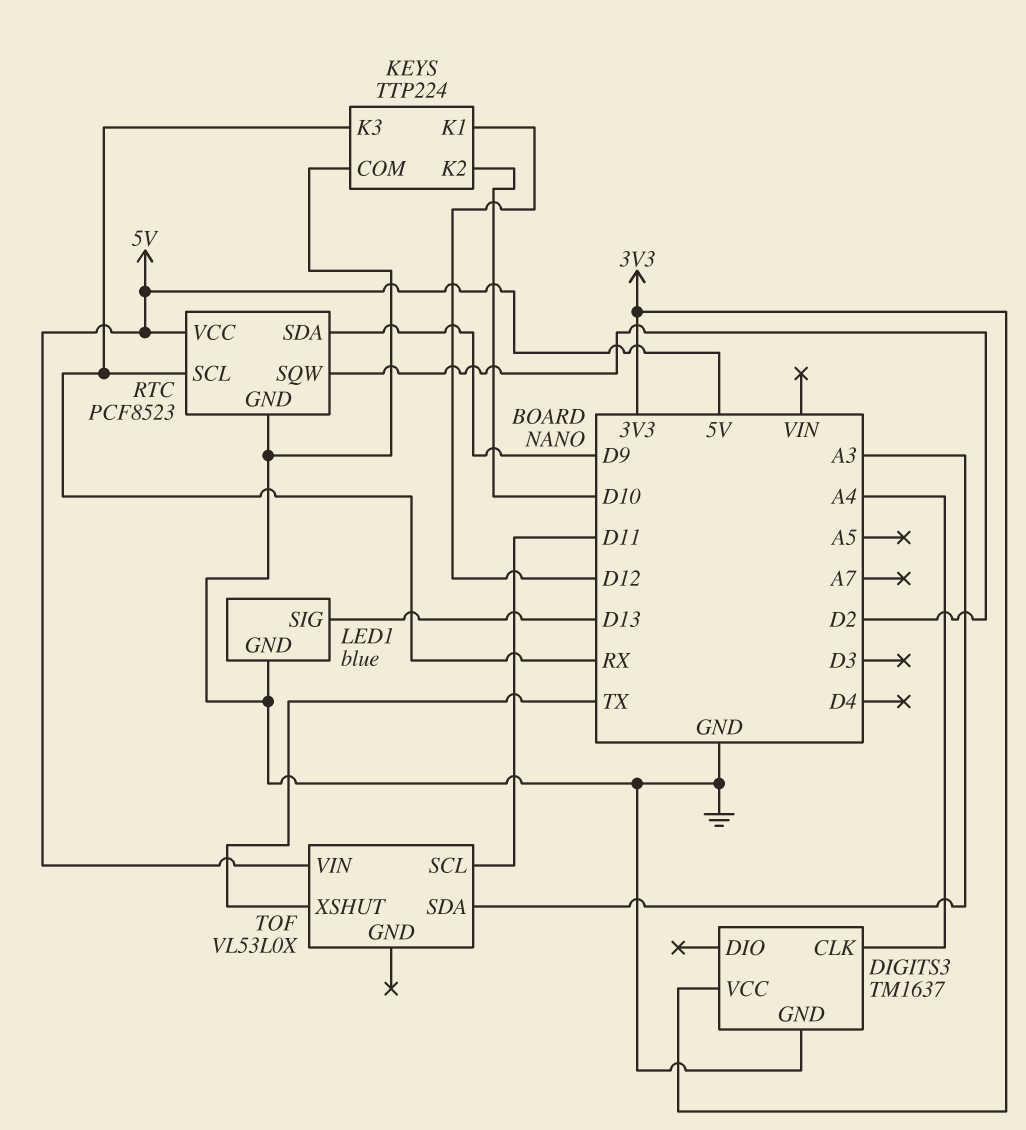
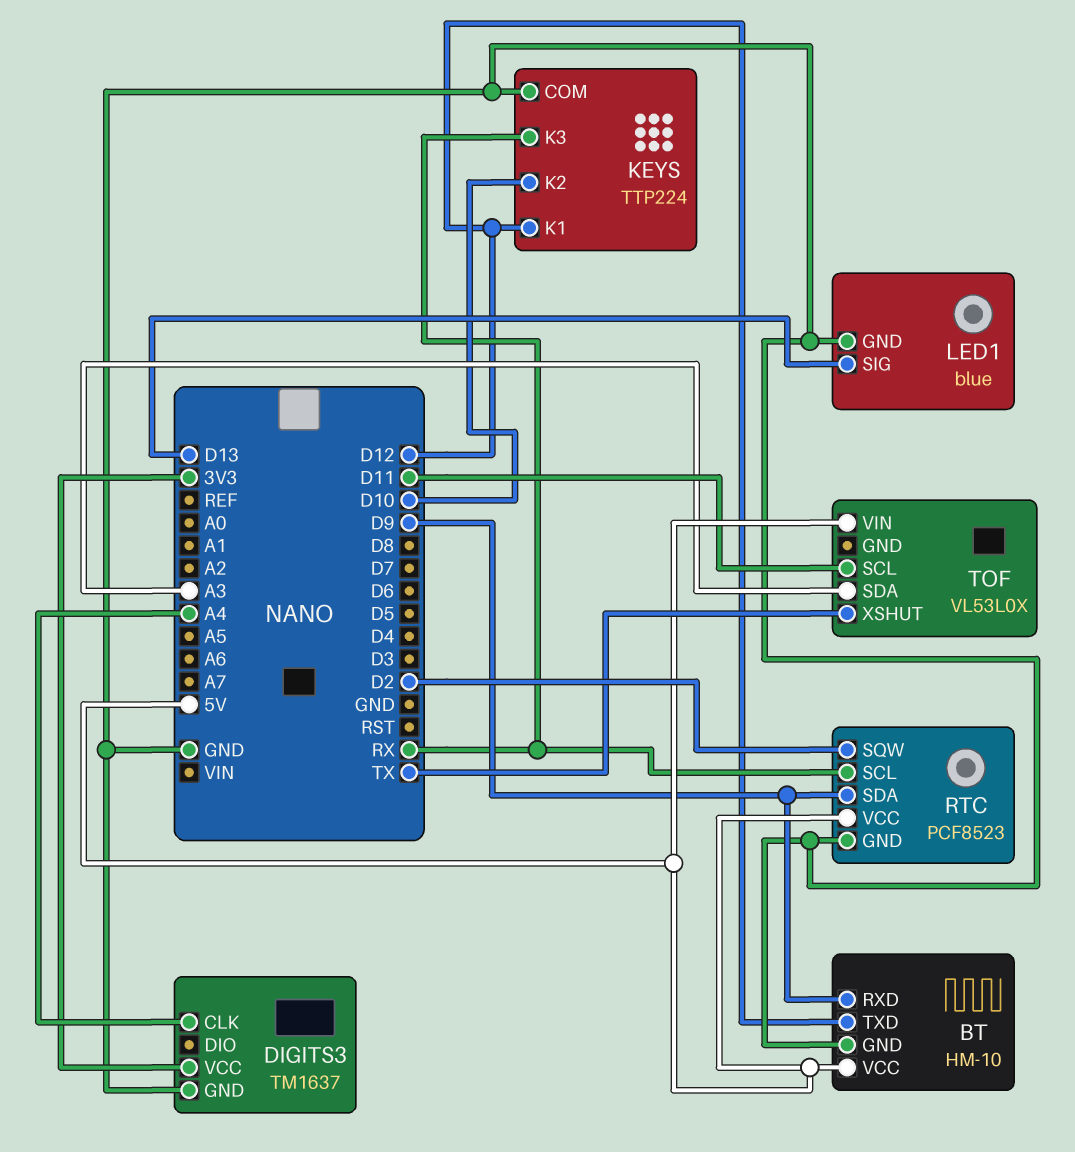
BT: none -> HM-10
BT pin GND: none -> GND
BT pin RXD: none -> D9
BT pin TXD: none -> D12
BT pin VCC: none -> 5V

